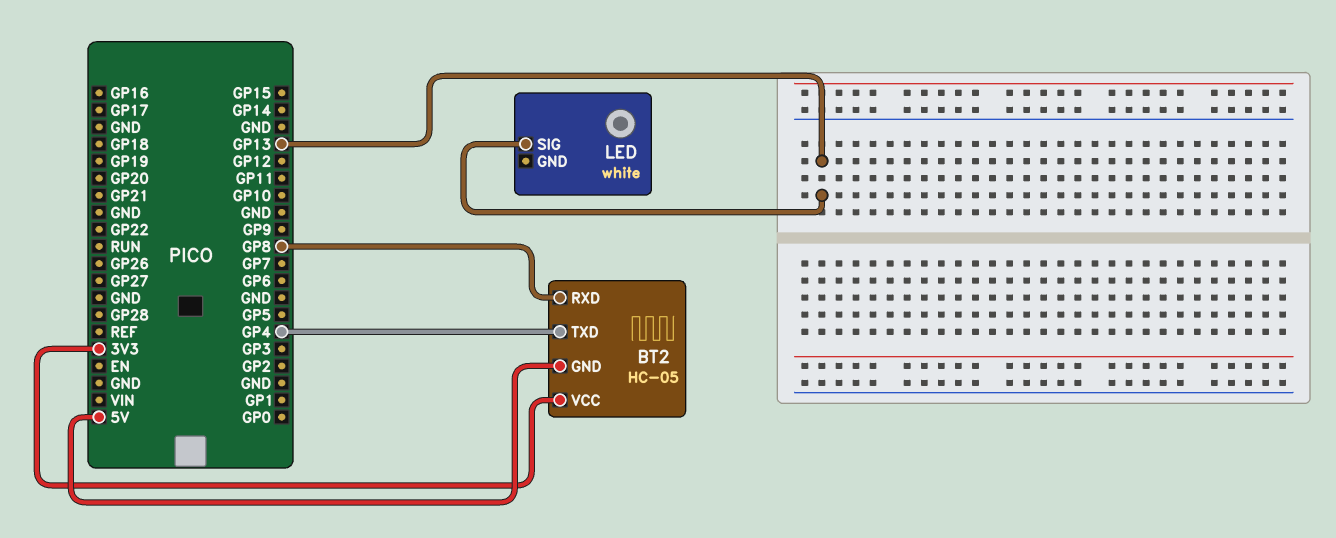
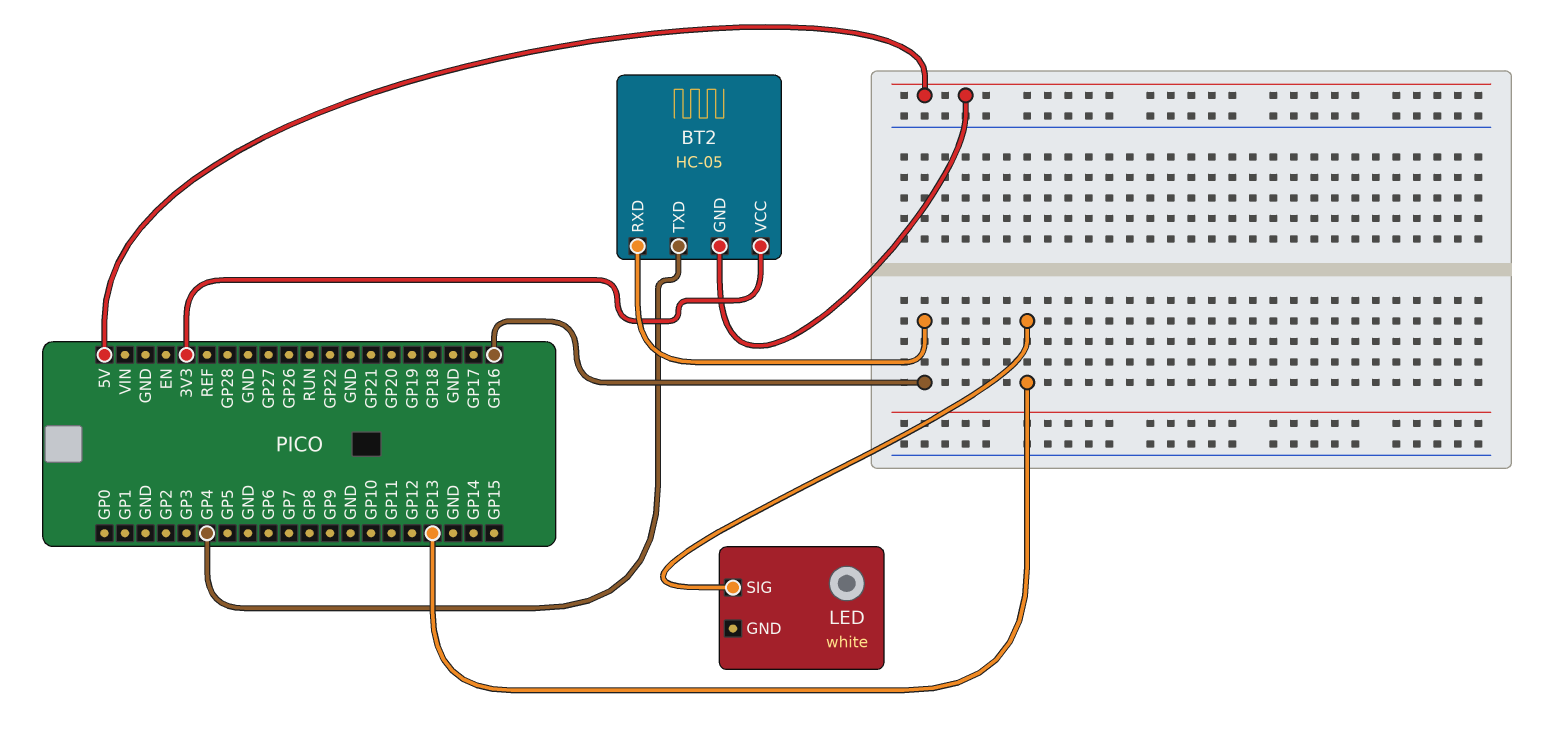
BT2 pin RXD: GP8 -> GP16

